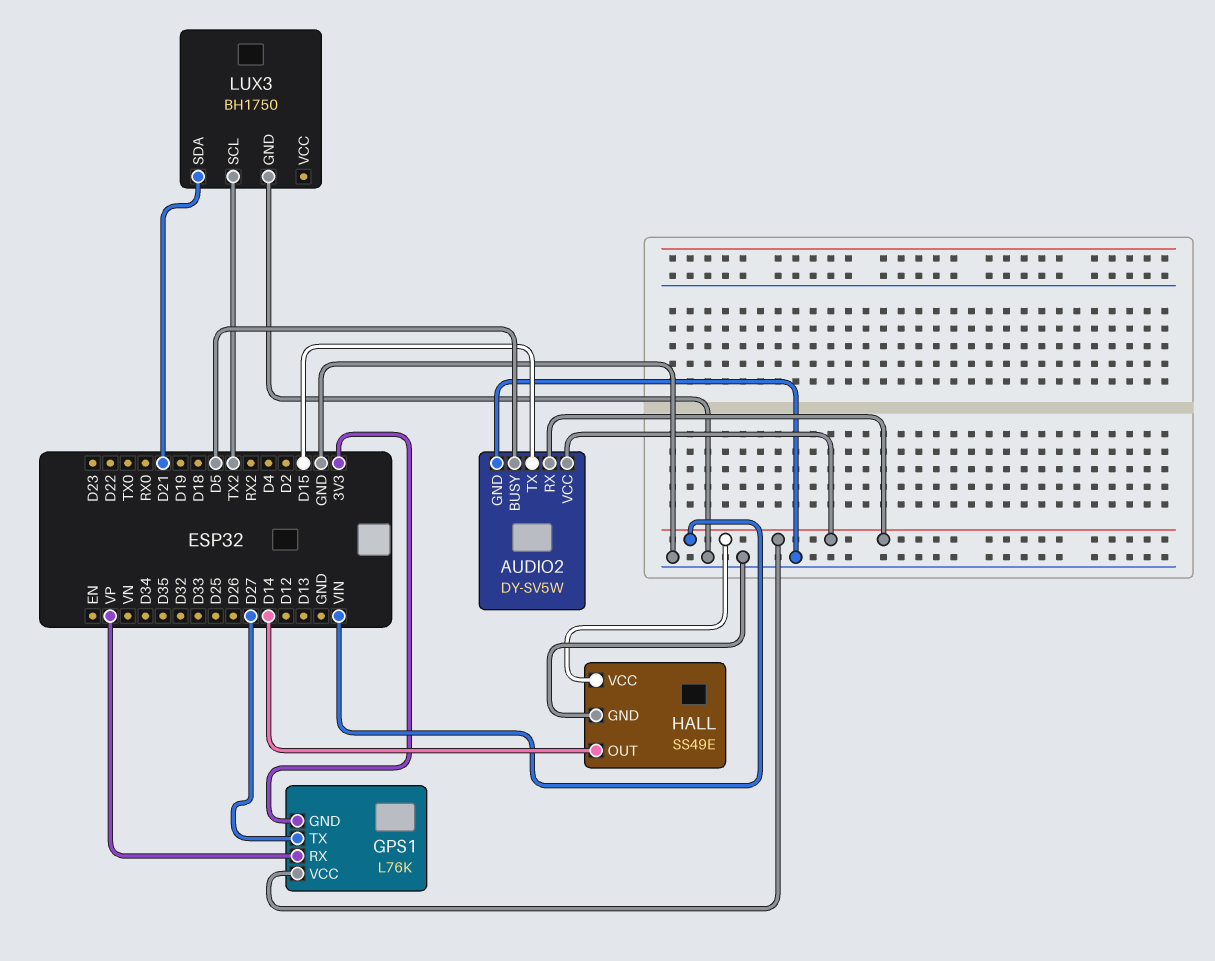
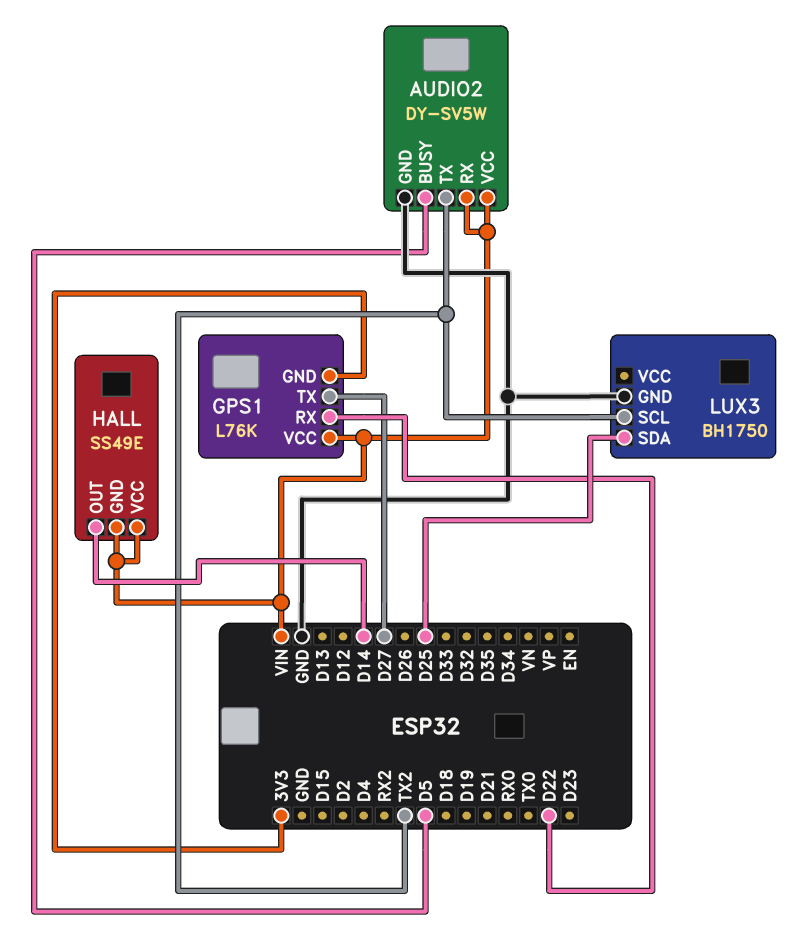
AUDIO2 pin TX: D15 -> TX2
GPS1 pin RX: VP -> D22
HALL pin GND: GND -> VIN
LUX3 pin SDA: D21 -> D25

